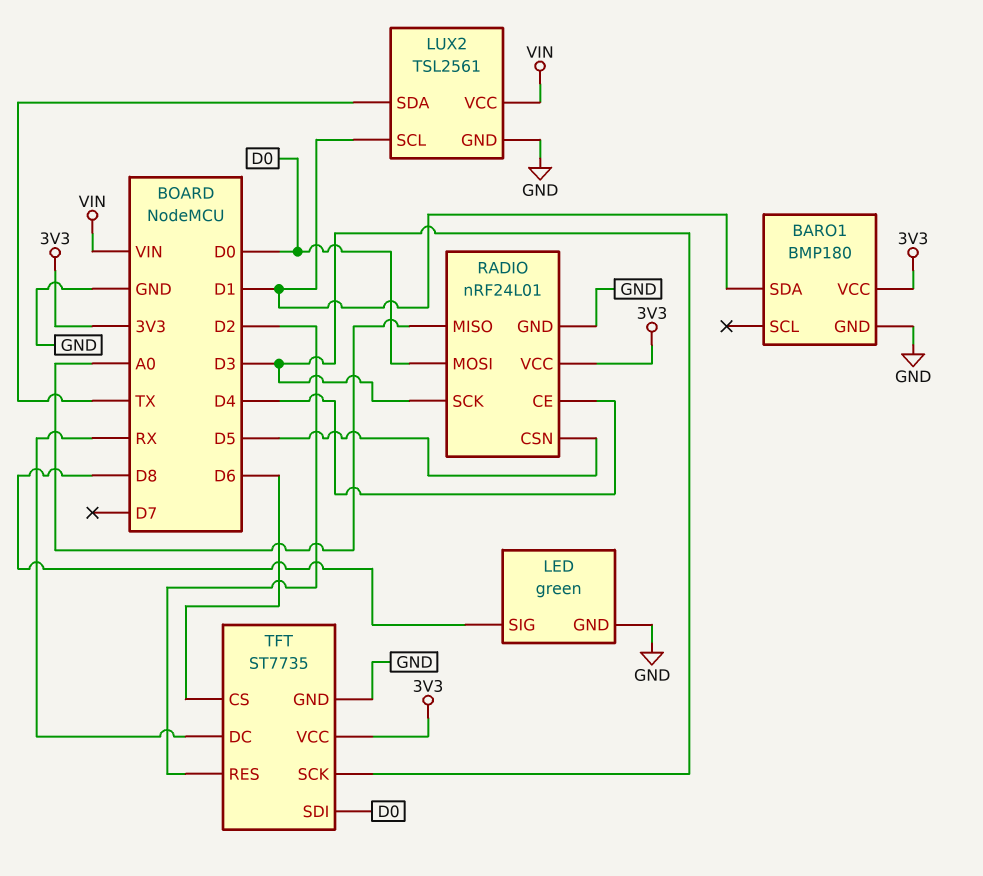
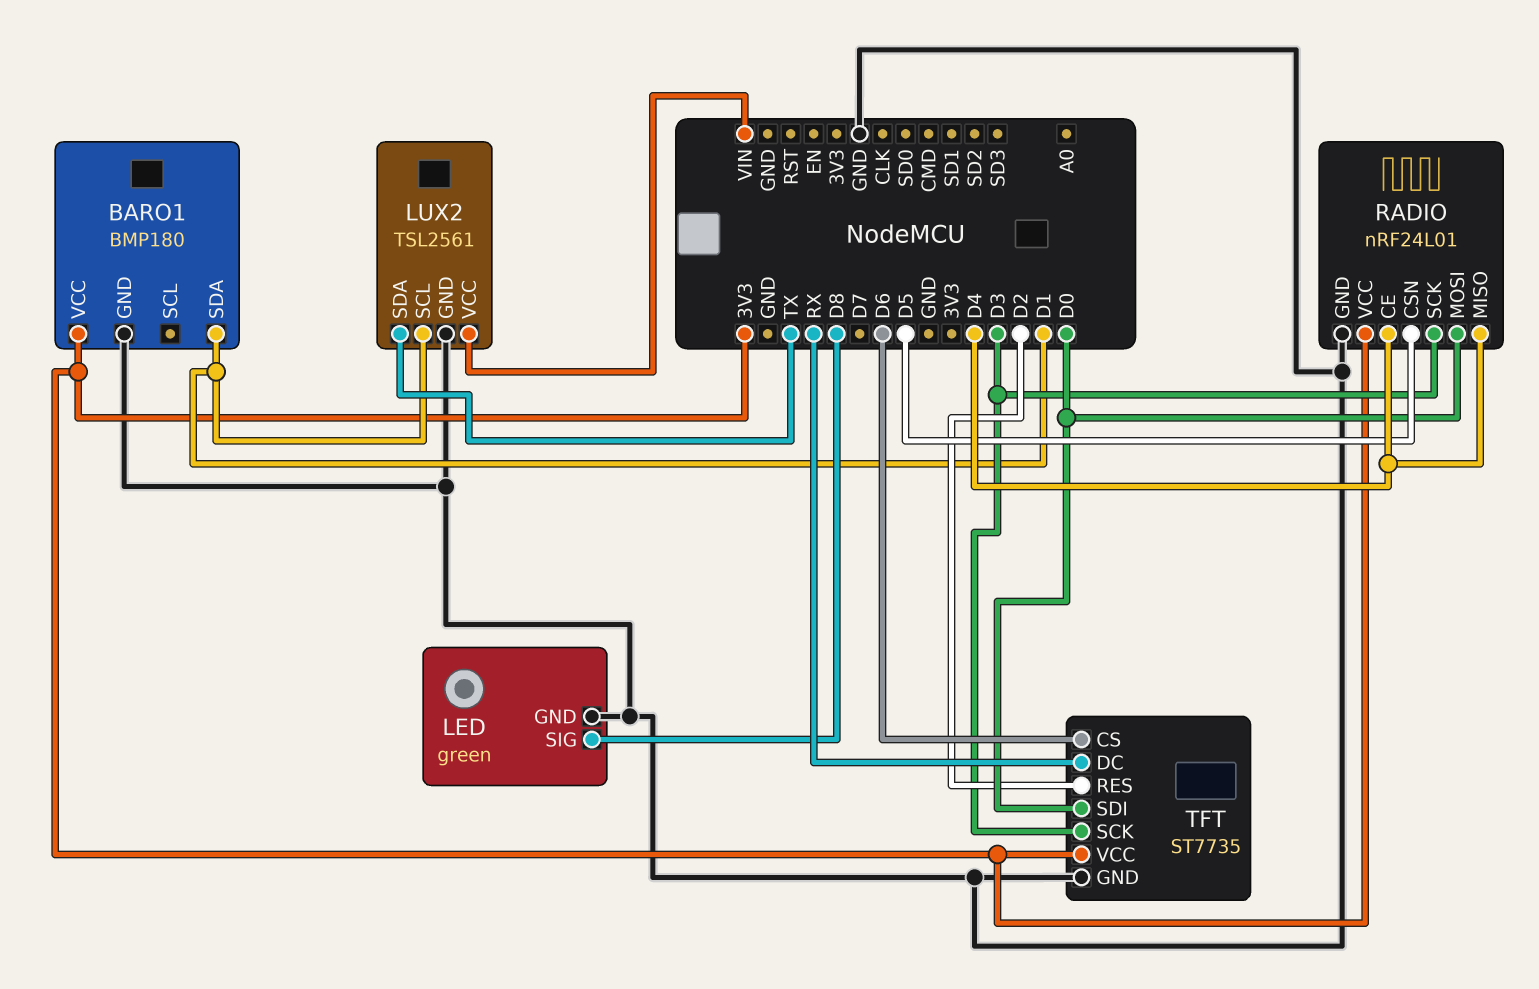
RADIO pin MISO: A0 -> D4

